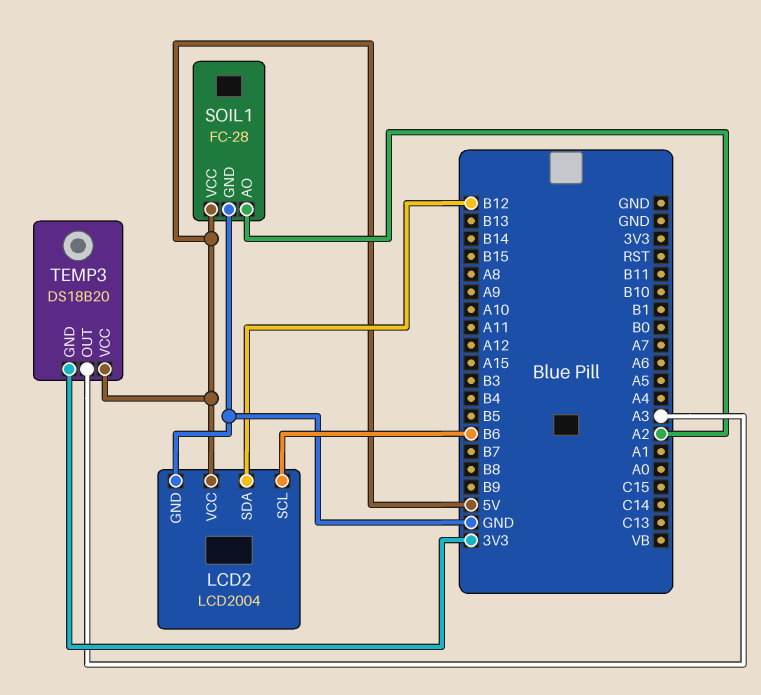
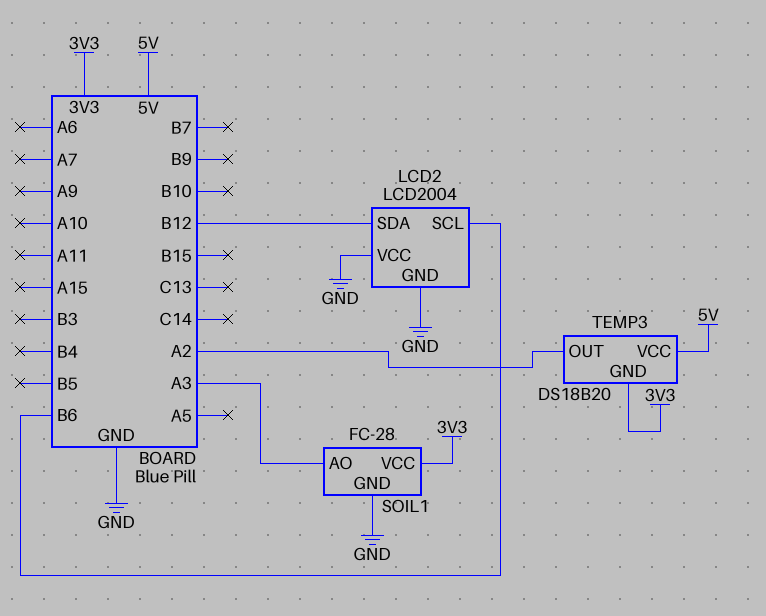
LCD2 pin VCC: 5V -> GND
SOIL1 pin AO: A2 -> A3
SOIL1 pin VCC: 5V -> 3V3
TEMP3 pin OUT: A3 -> A2

